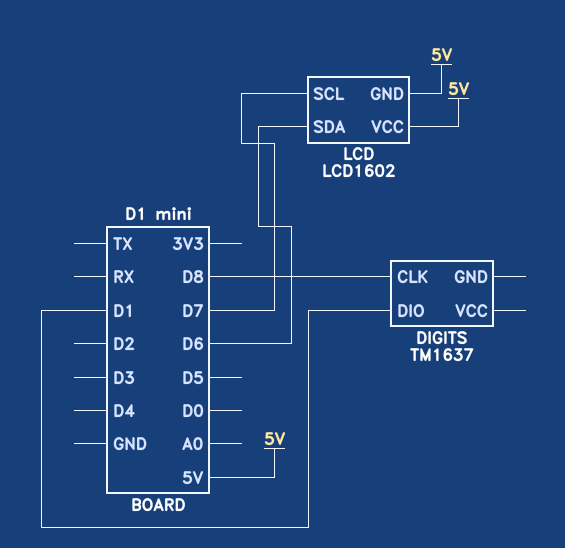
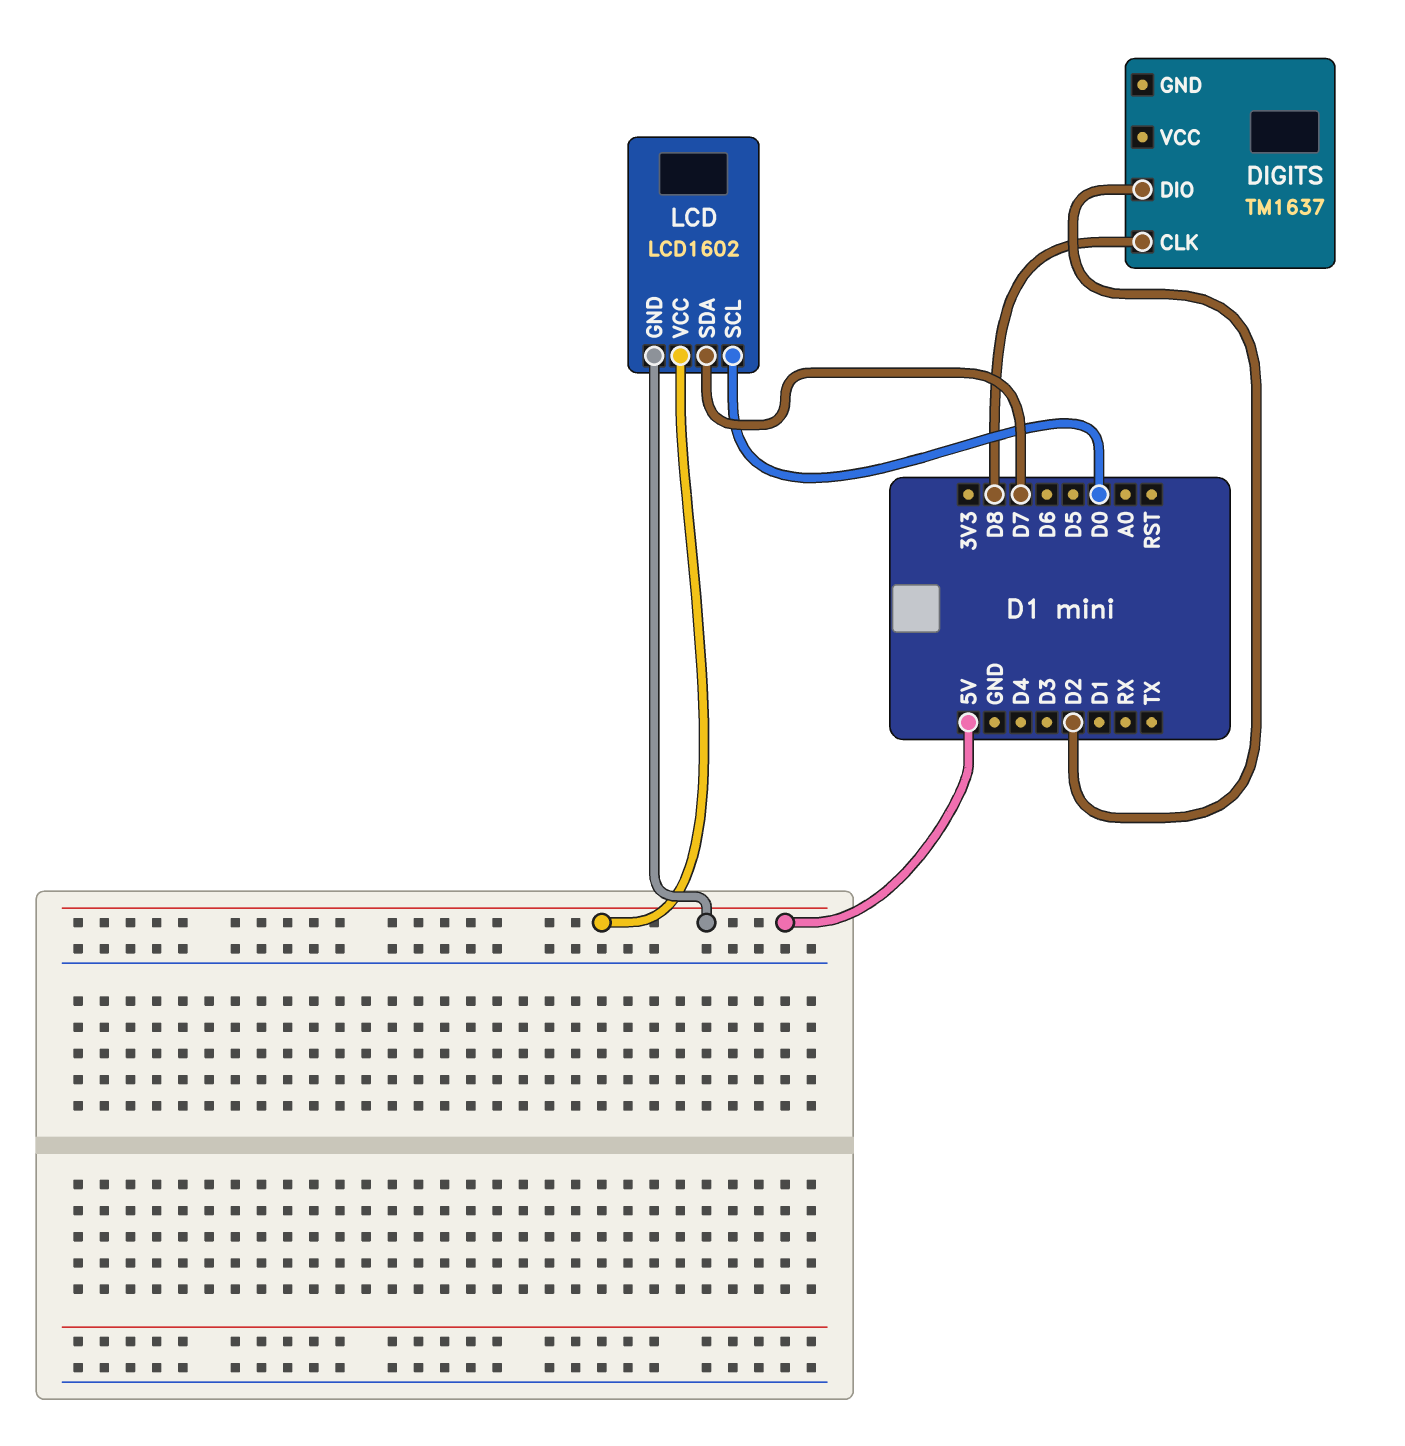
DIGITS pin DIO: D1 -> D2
LCD pin SCL: D7 -> D0
LCD pin SDA: D6 -> D7

